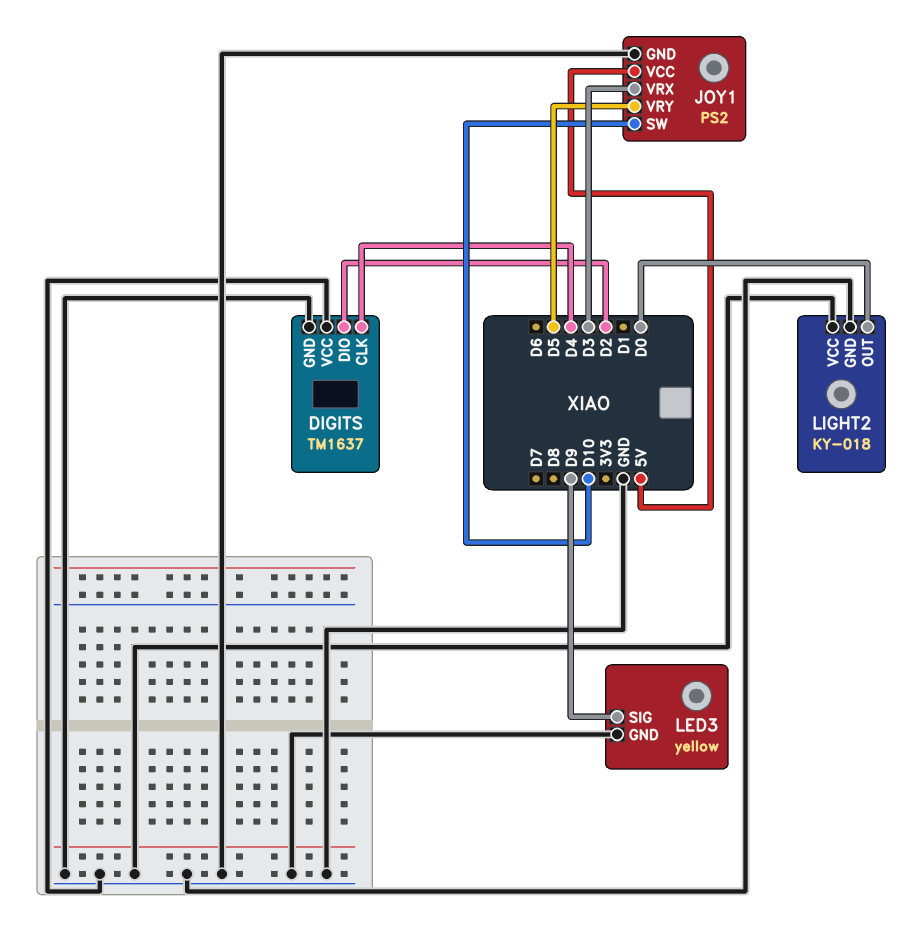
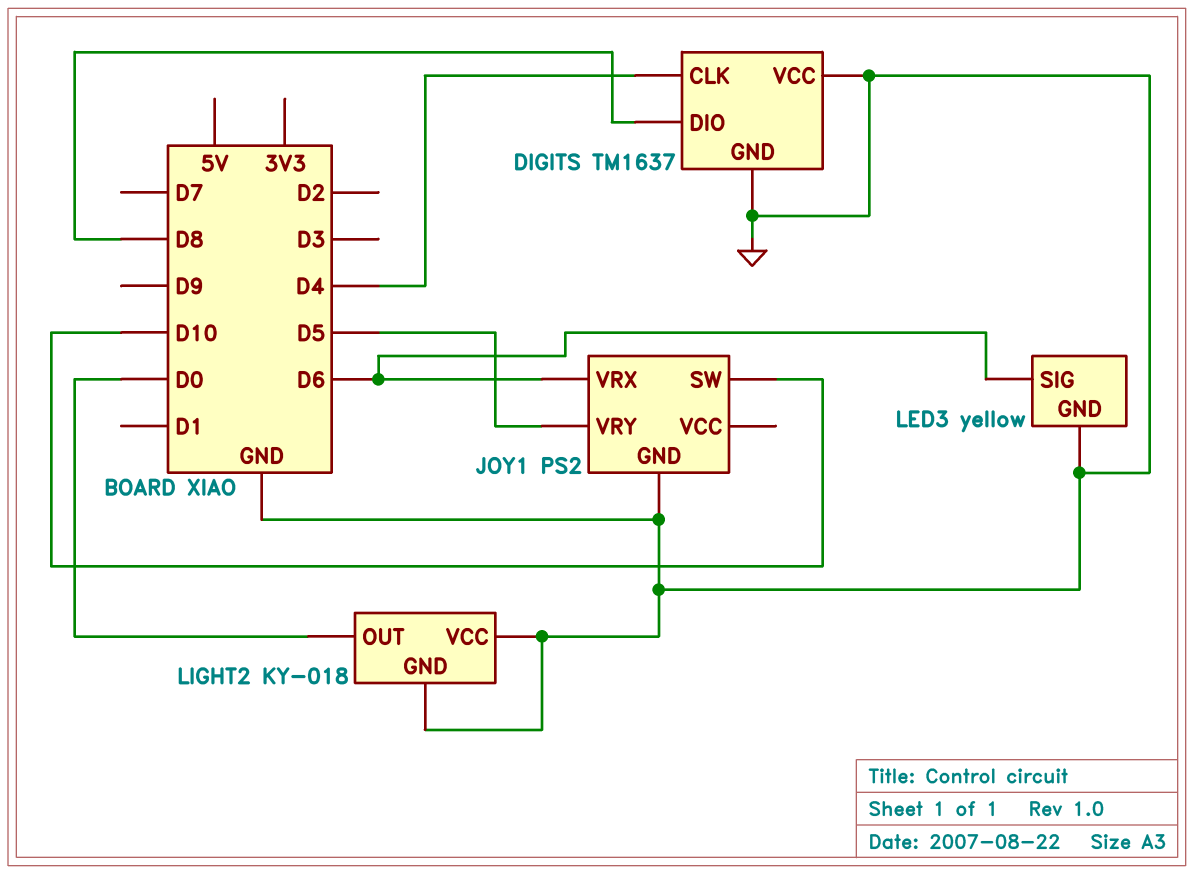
DIGITS pin DIO: D2 -> D8
JOY1 pin VCC: 5V -> none
JOY1 pin VRX: D3 -> D6
LED3 pin SIG: D9 -> D6

